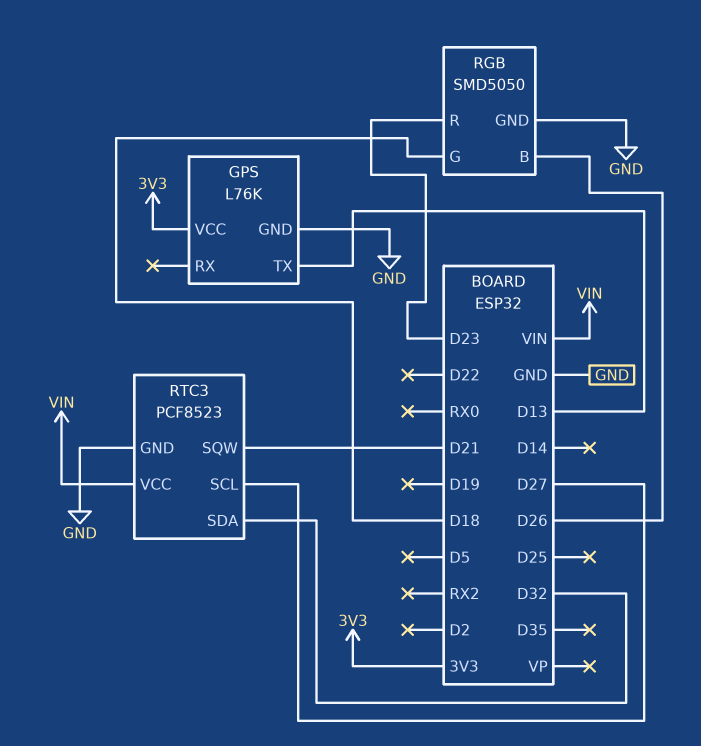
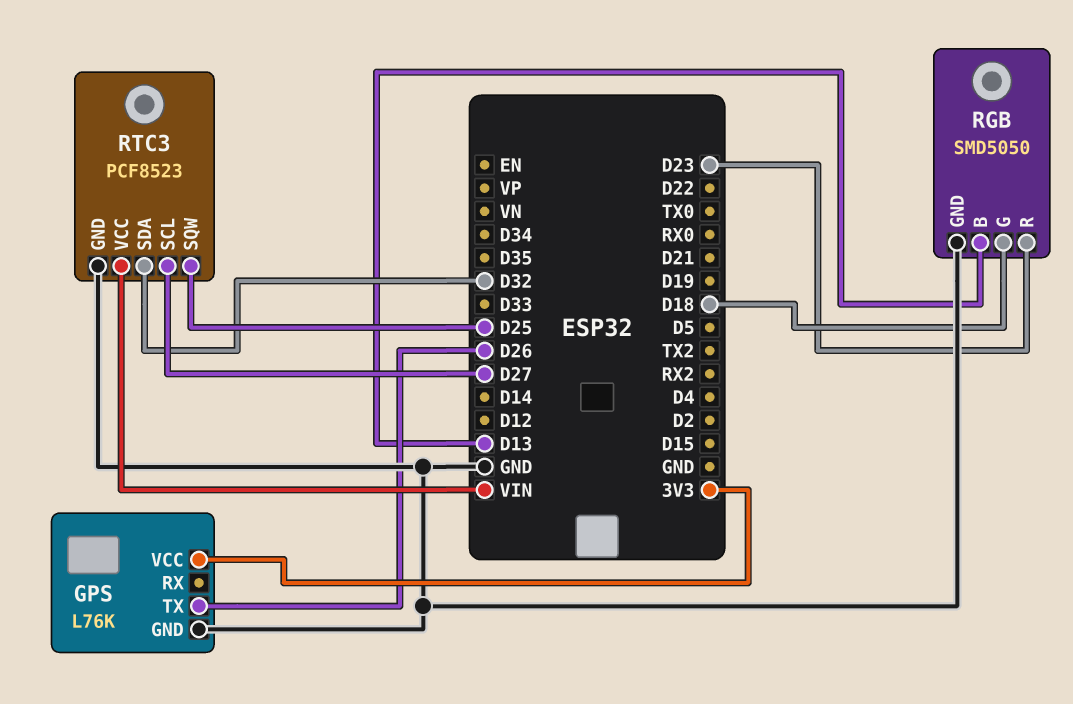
GPS pin TX: D13 -> D26
RGB pin B: D26 -> D13
RTC3 pin SQW: D21 -> D25

